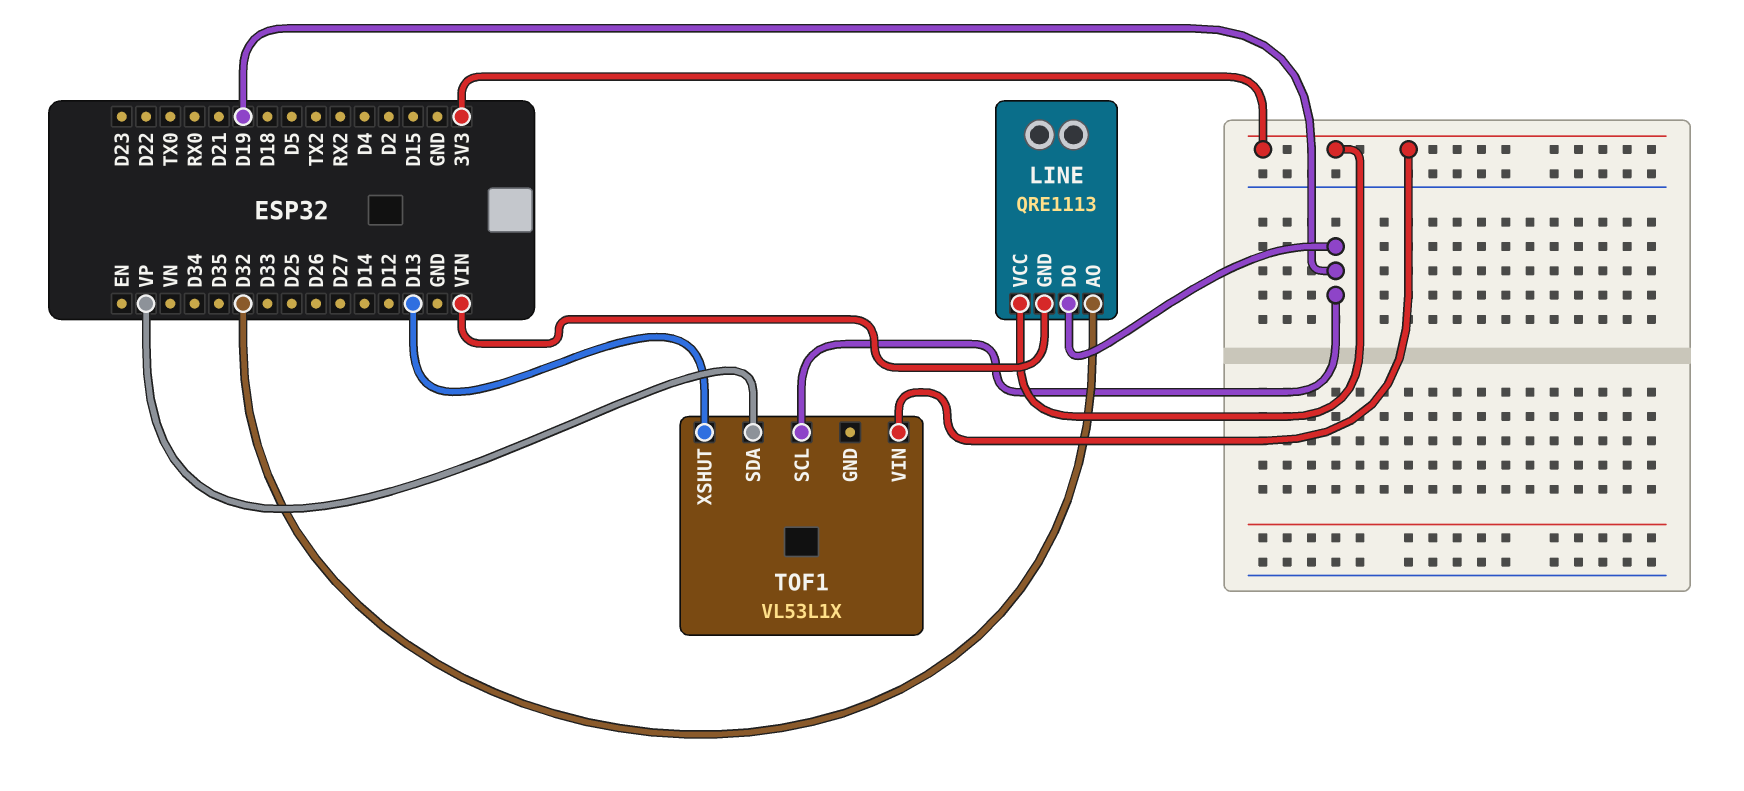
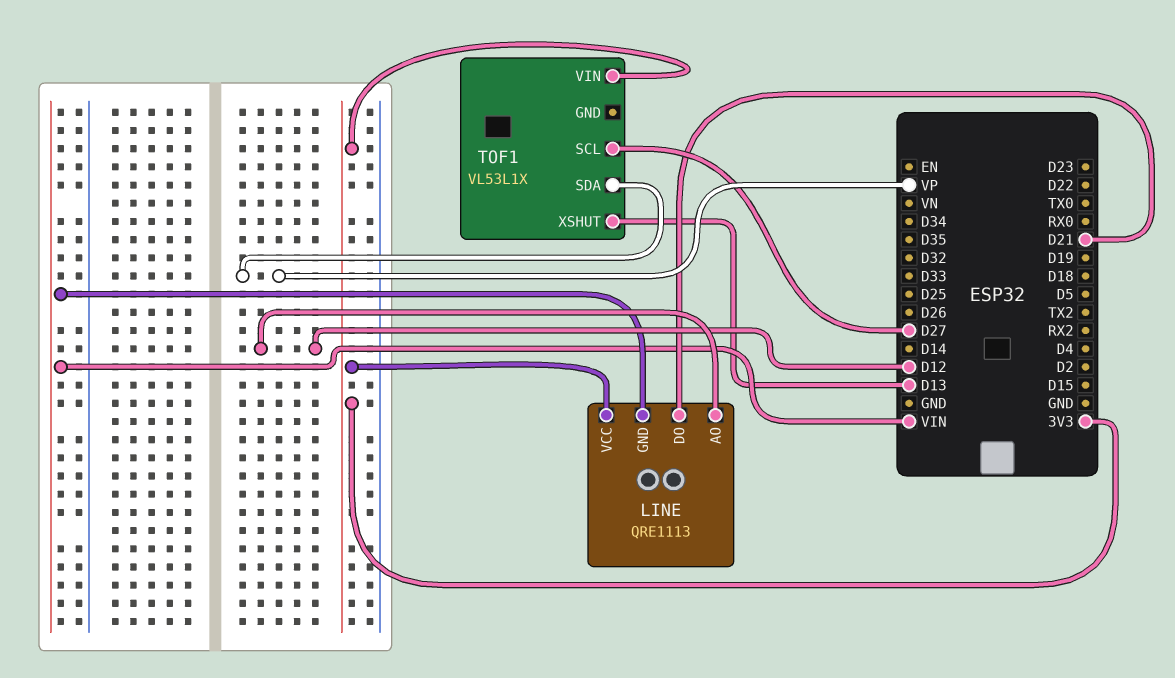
LINE pin AO: D32 -> D12
LINE pin DO: D19 -> D21
TOF1 pin SCL: D19 -> D27

